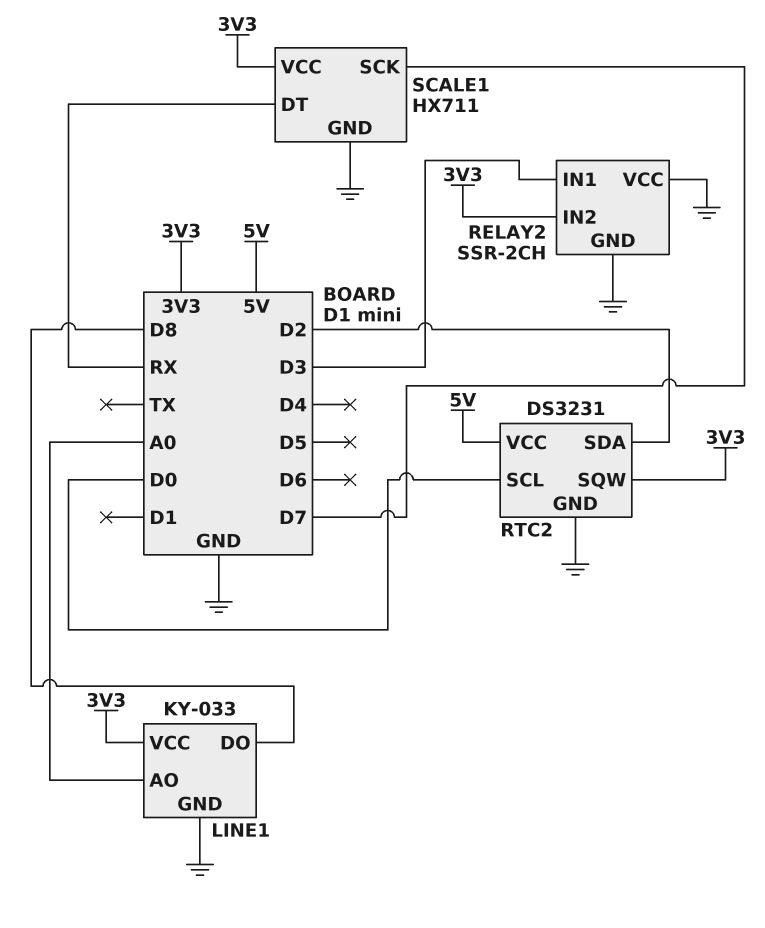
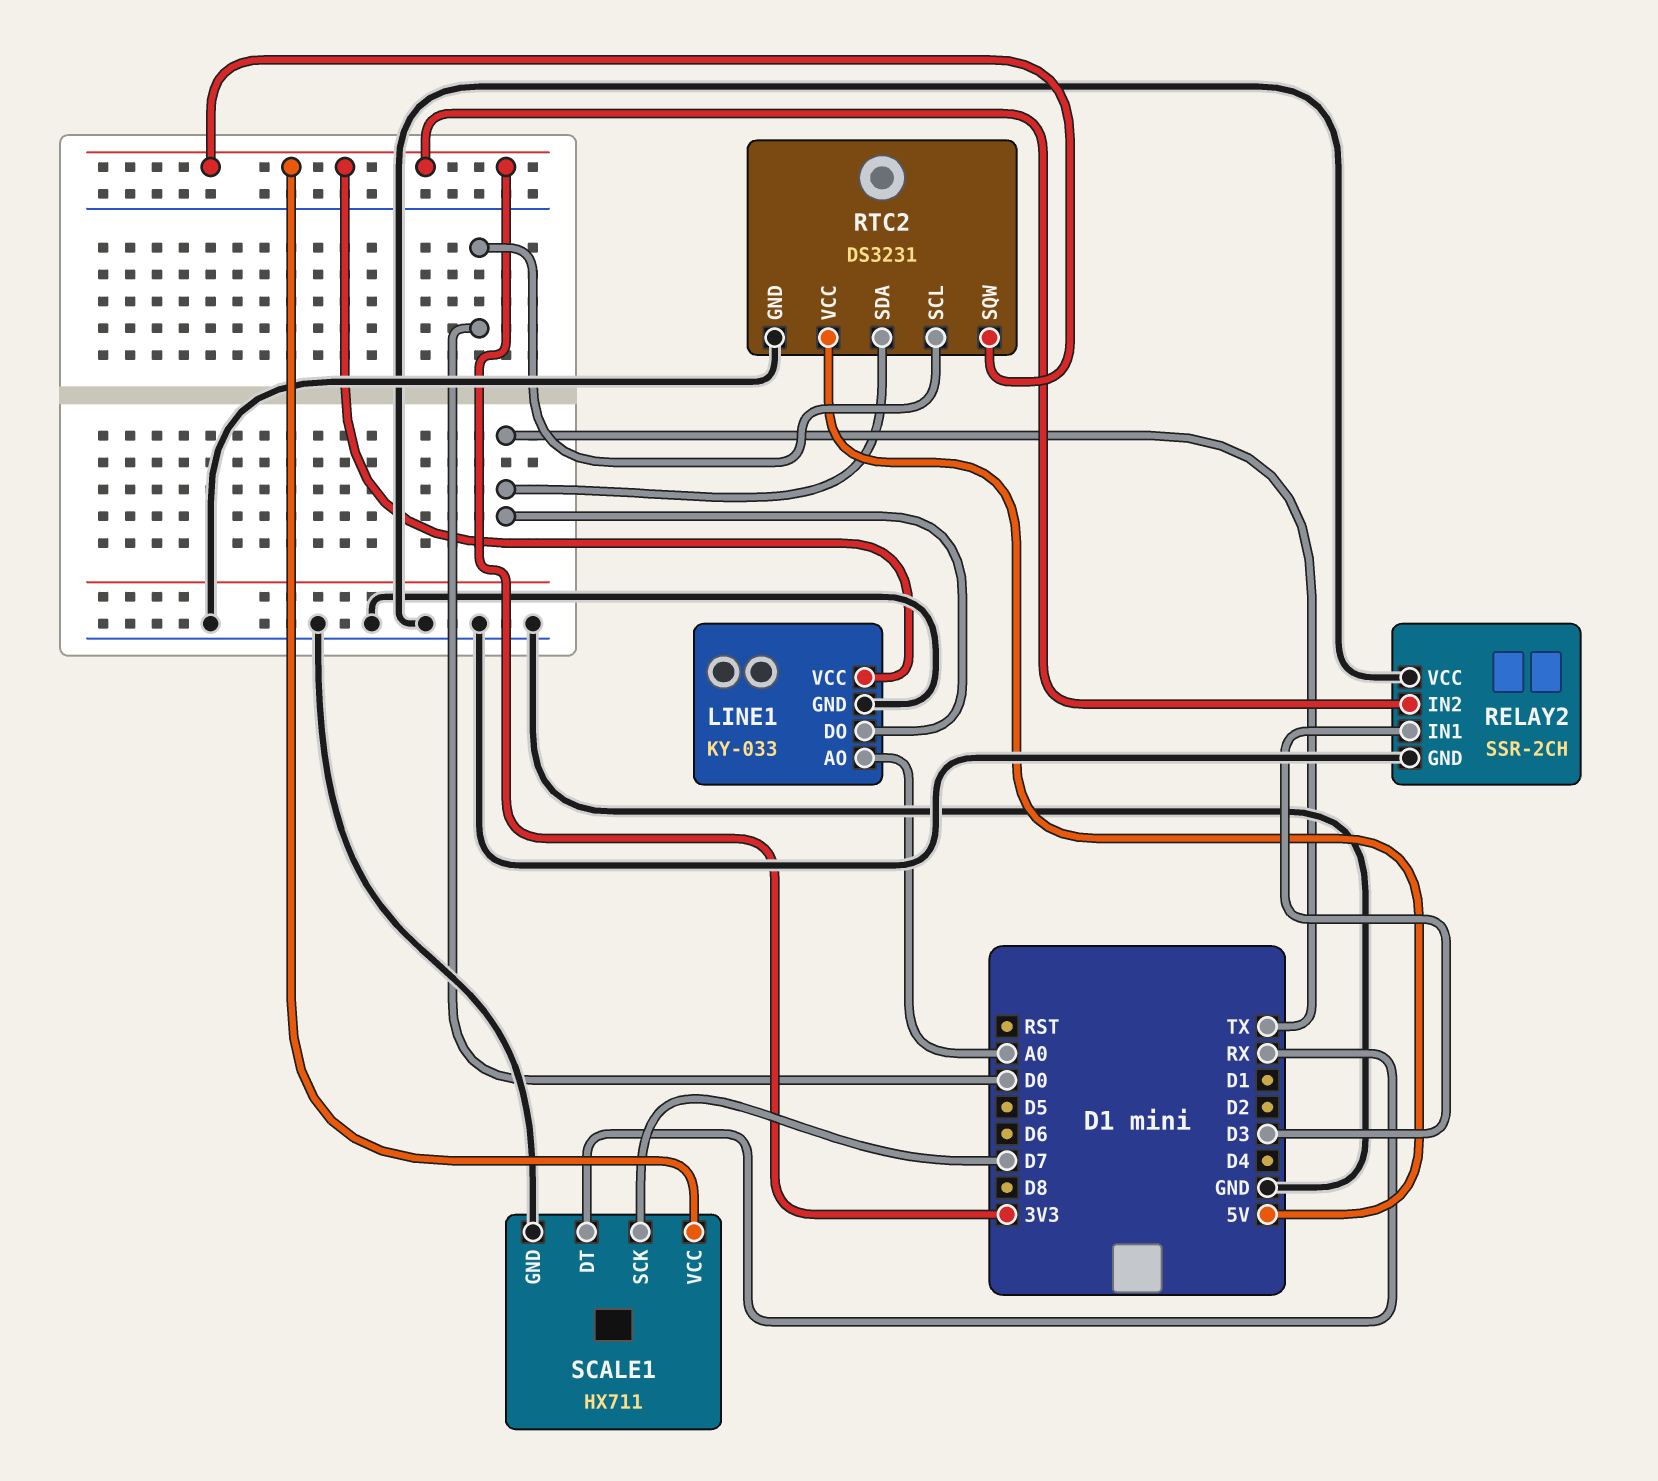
LINE1 pin DO: D8 -> TX
RTC2 pin SDA: D2 -> TX

